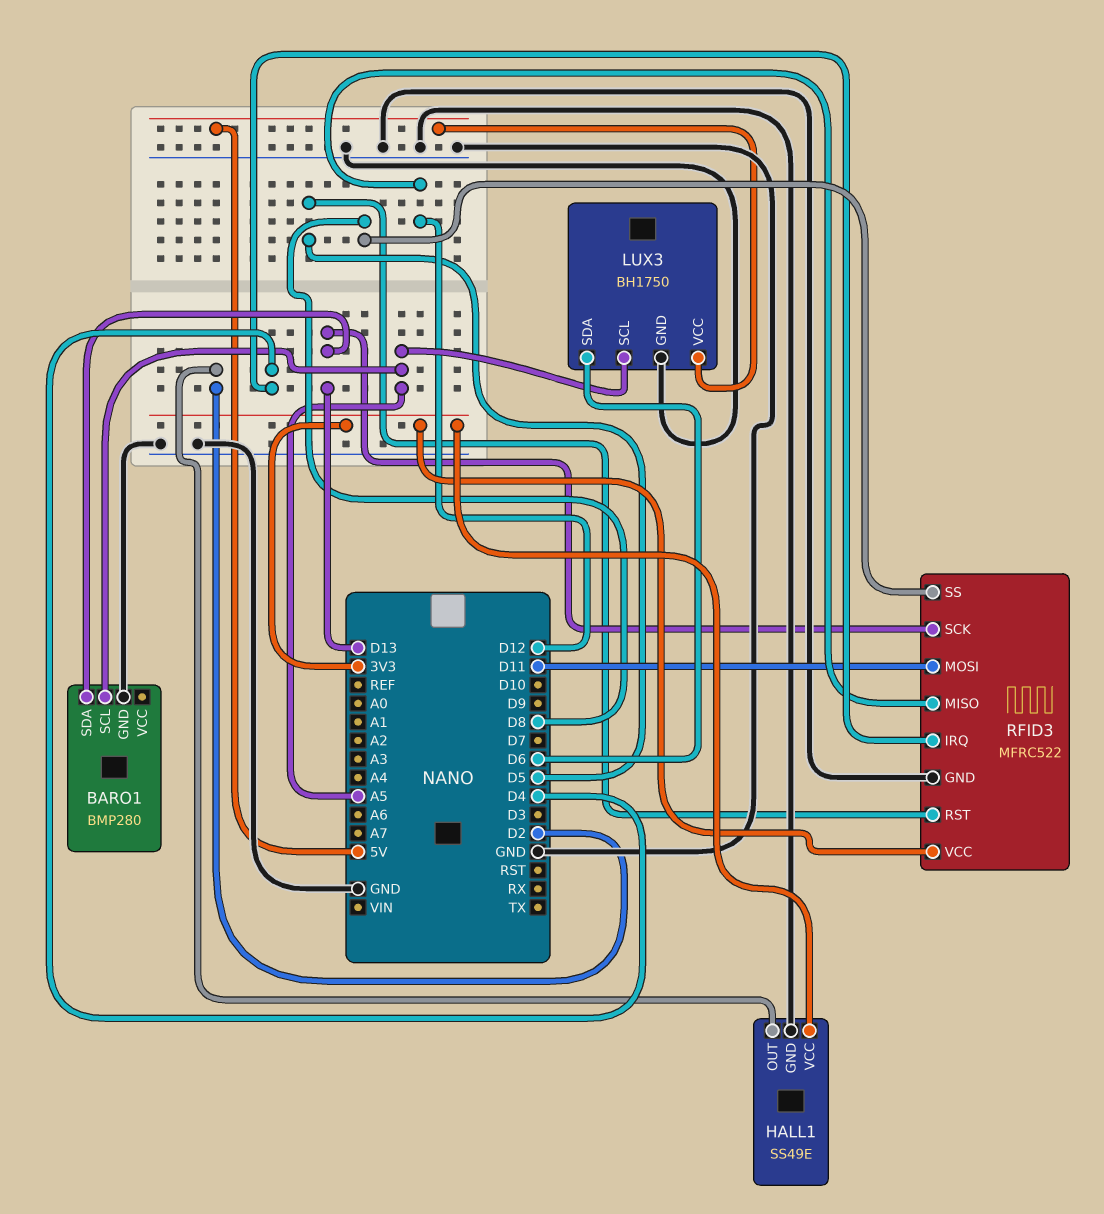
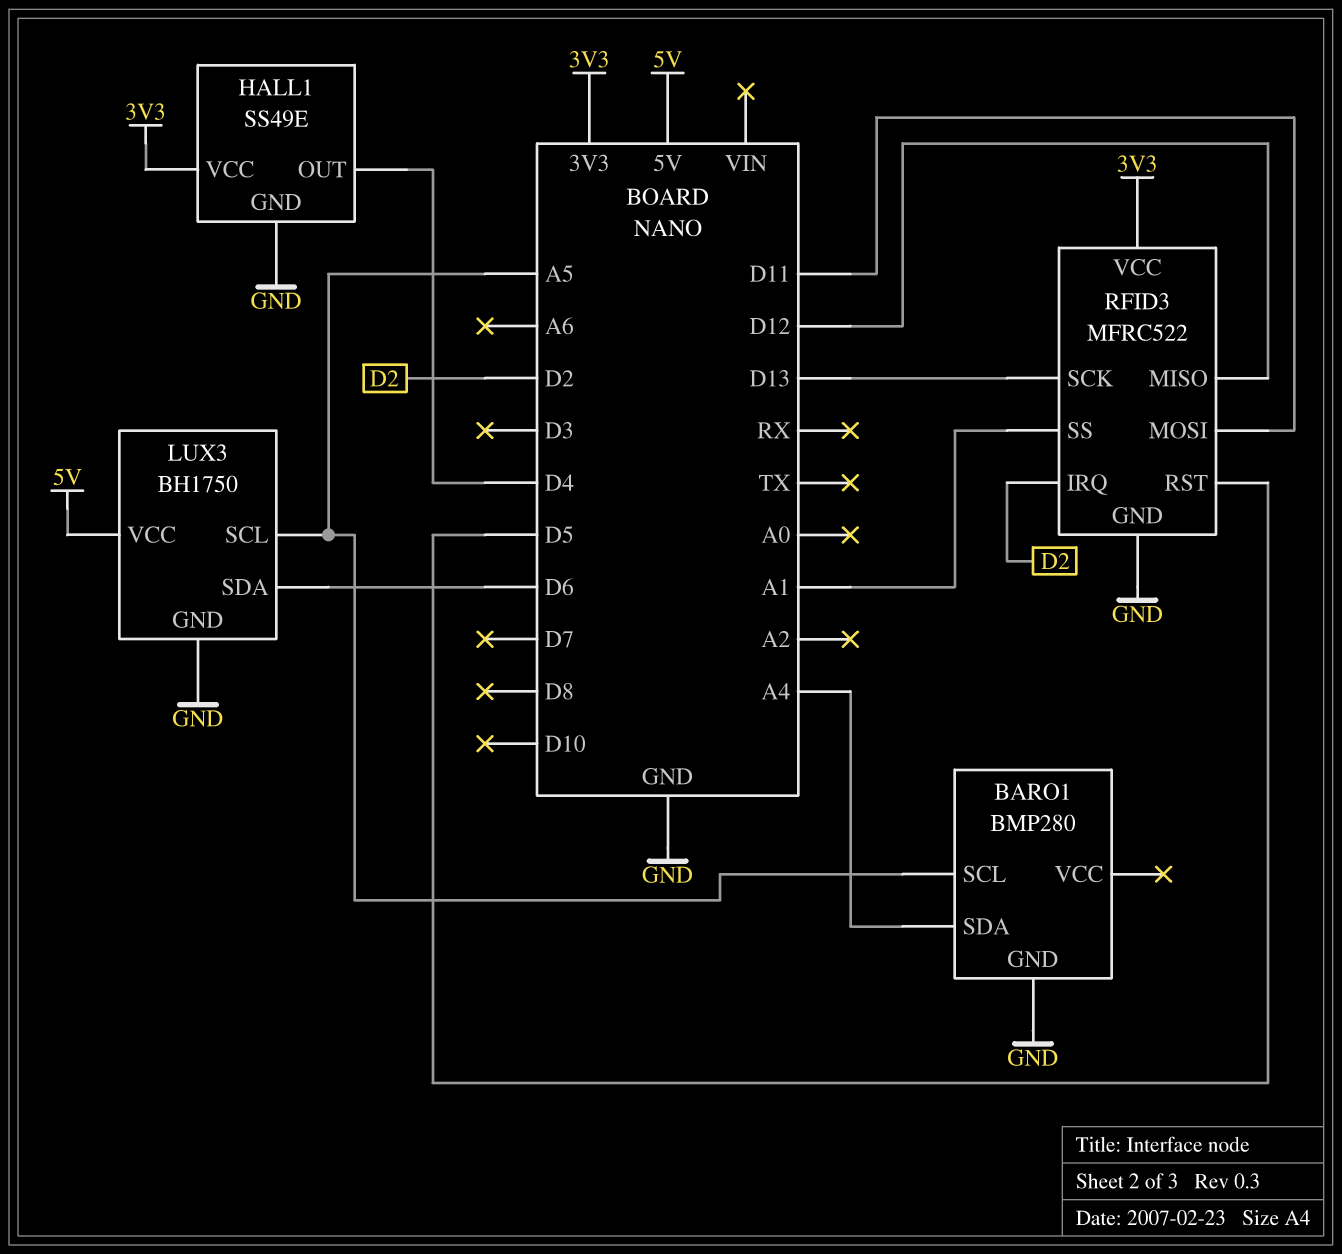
BARO1 pin SDA: D13 -> A4
HALL1 pin OUT: D2 -> D4
RFID3 pin IRQ: D4 -> D2
RFID3 pin SS: D8 -> A1

